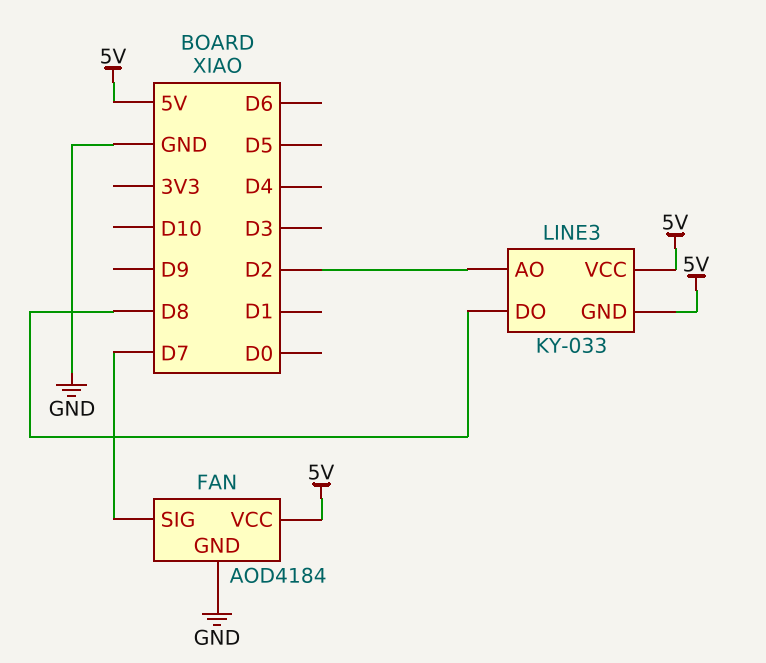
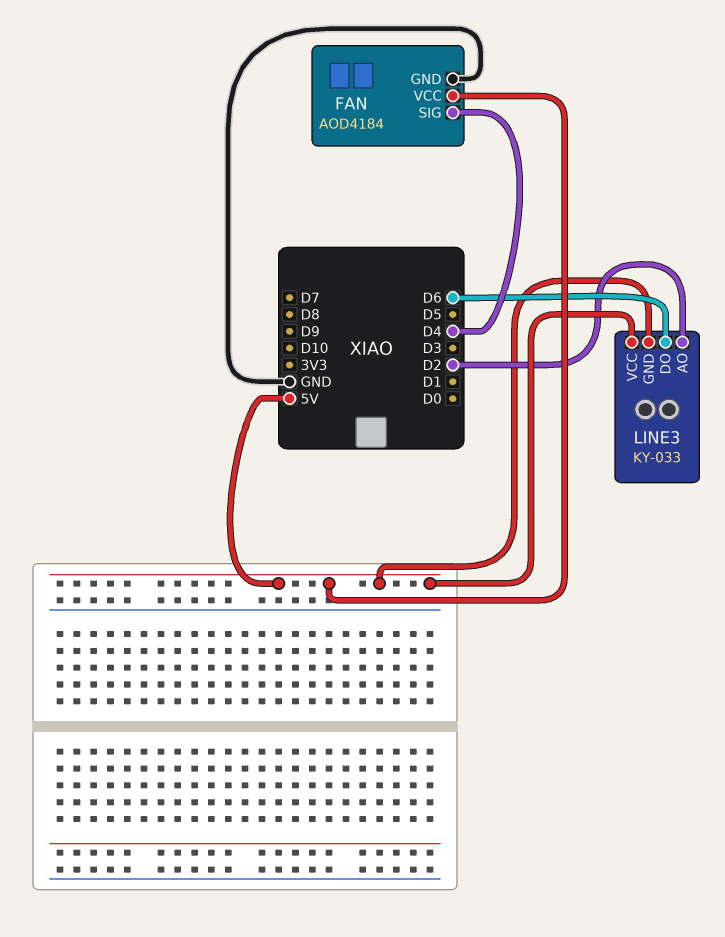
FAN pin SIG: D7 -> D4
LINE3 pin DO: D8 -> D6

